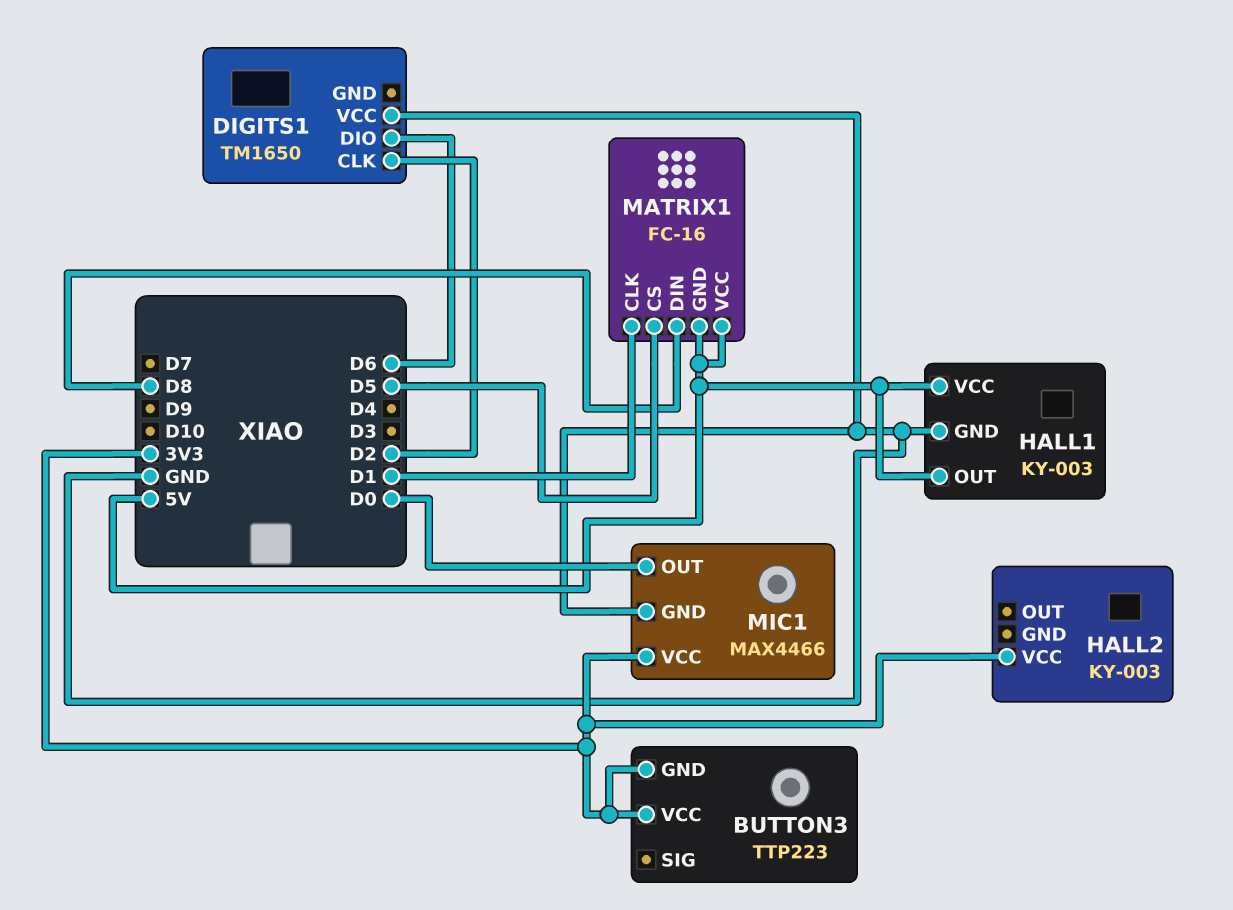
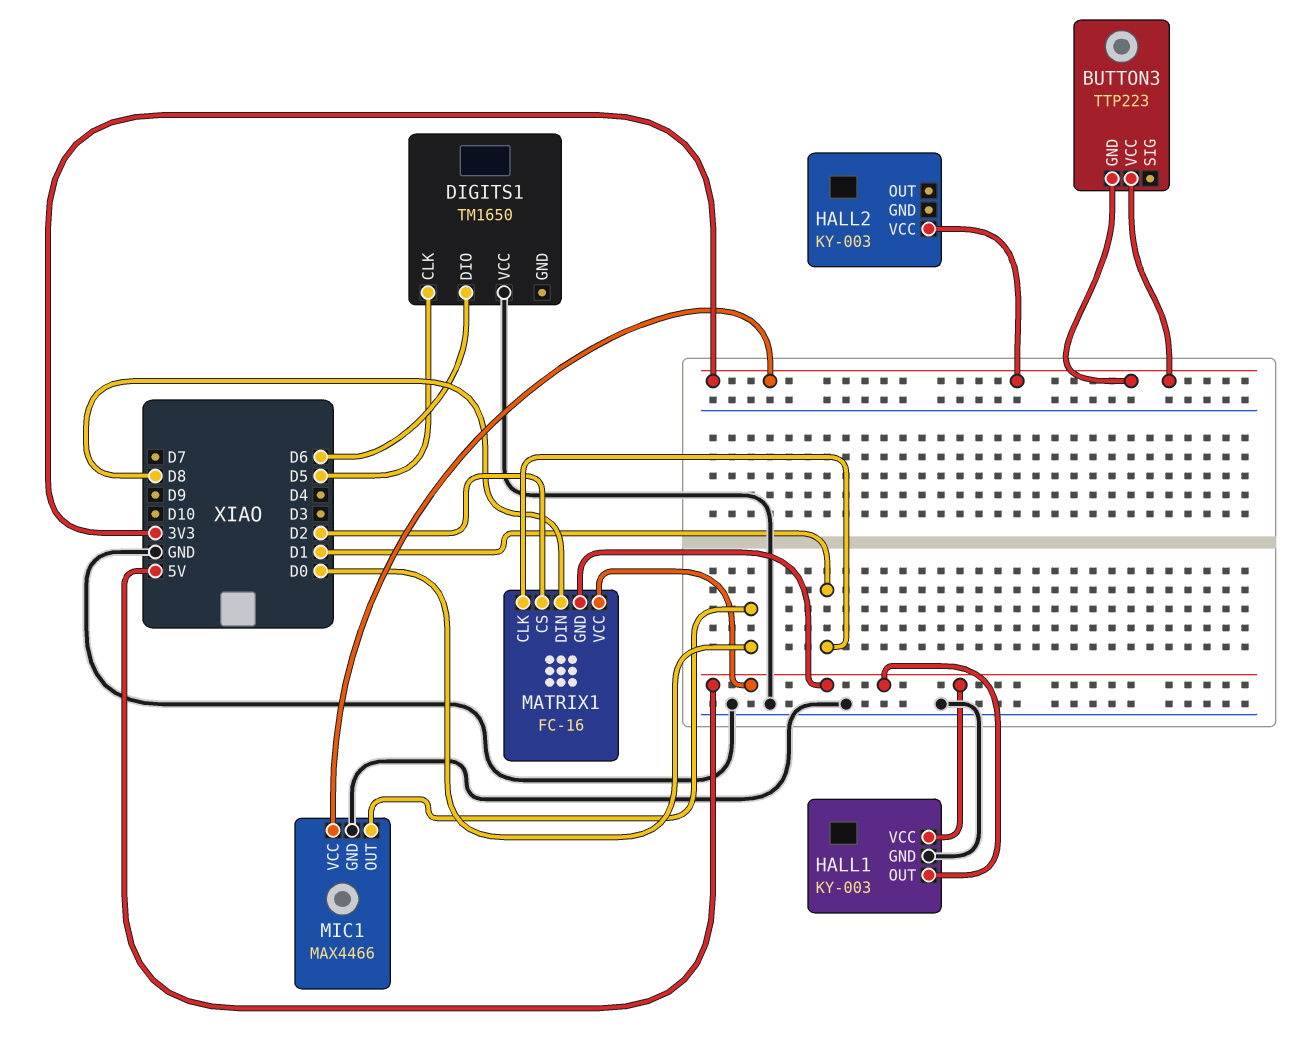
DIGITS1 pin CLK: D2 -> D5
MATRIX1 pin CS: D5 -> D2

